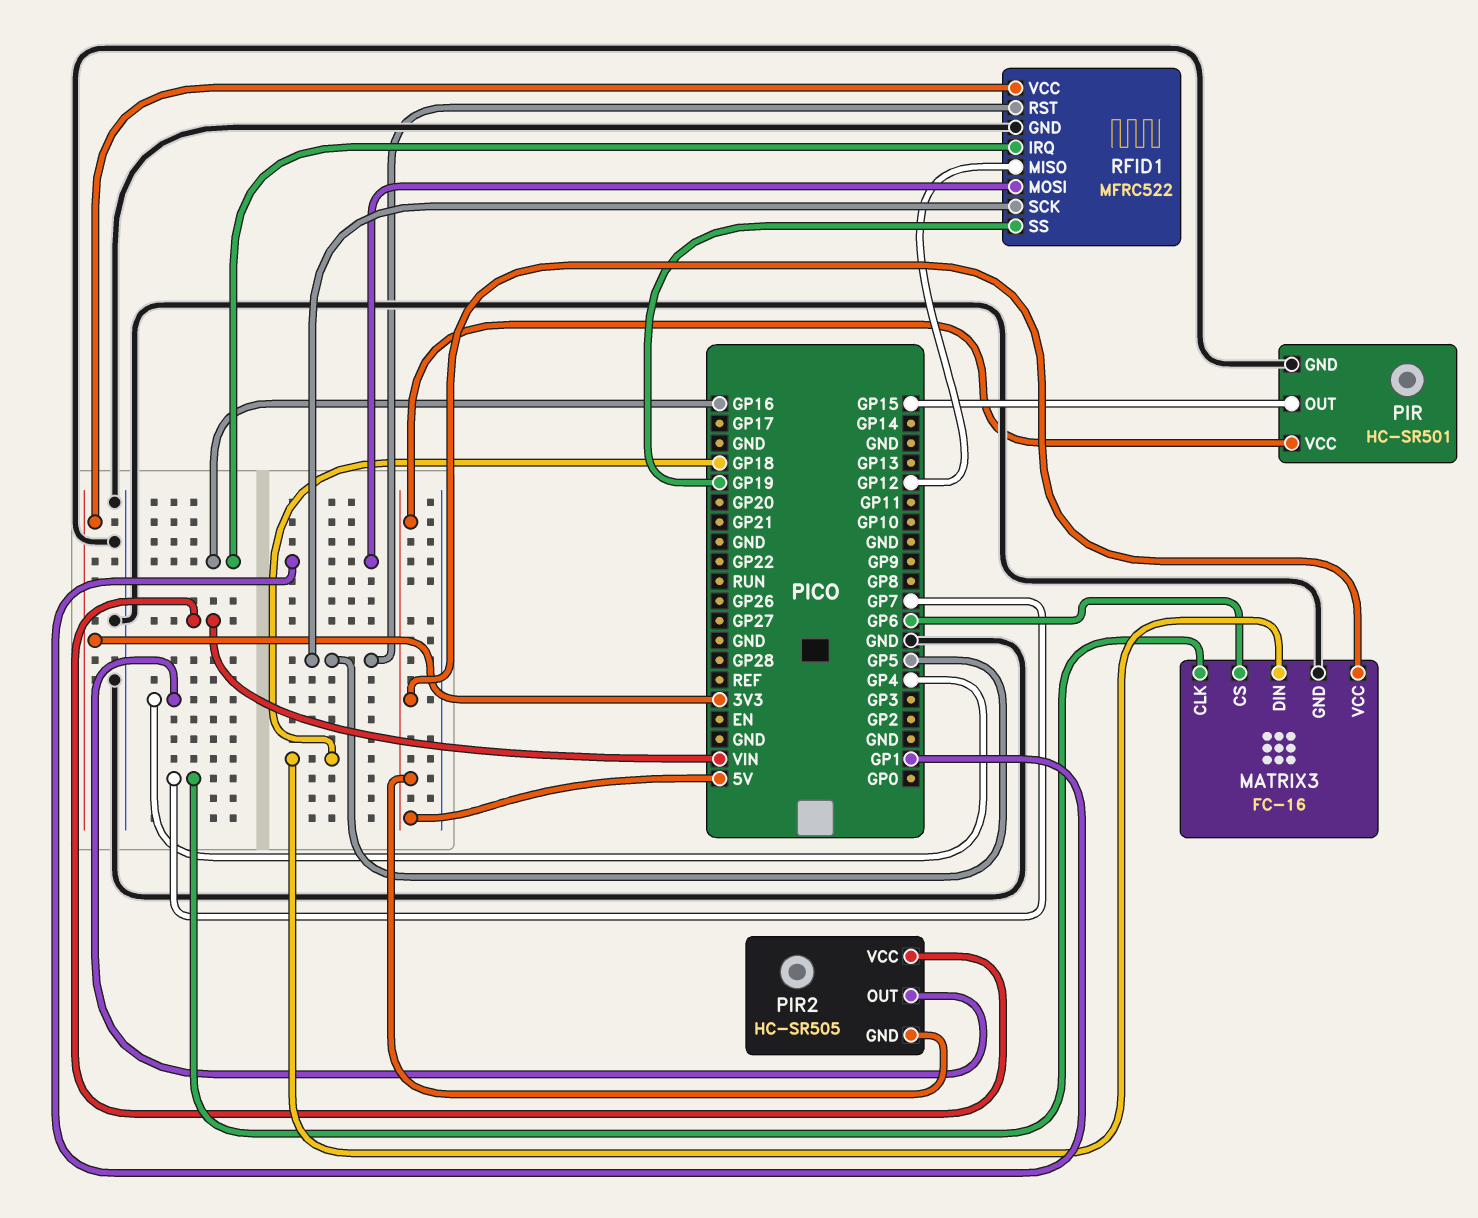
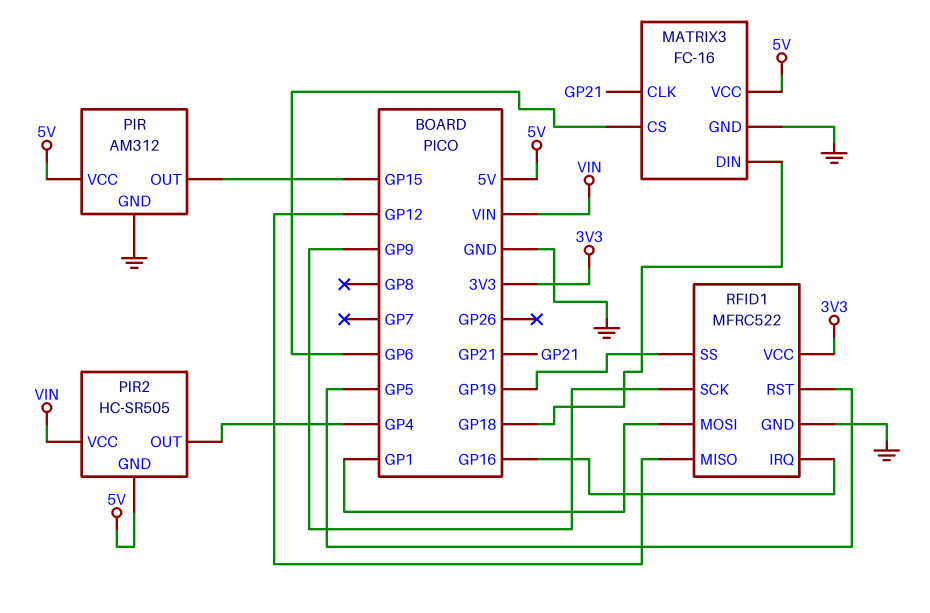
MATRIX3 pin CLK: GP7 -> GP21
PIR: HC-SR501 -> AM312
RFID1 pin SCK: GP5 -> GP9

